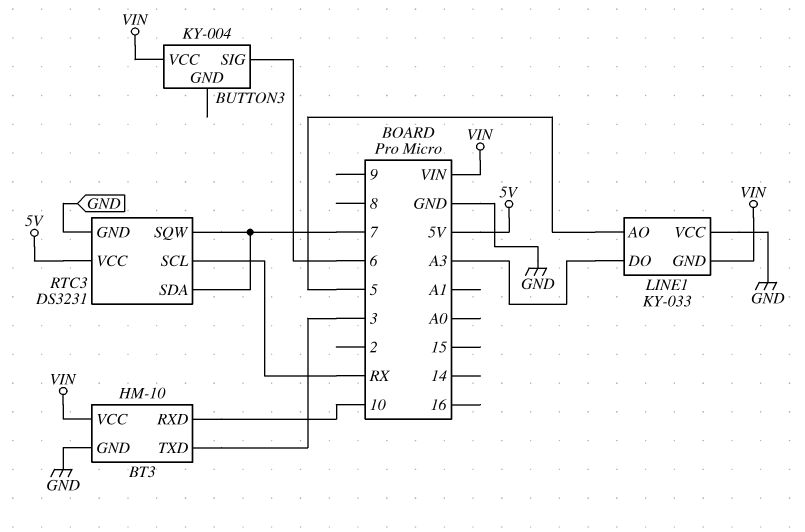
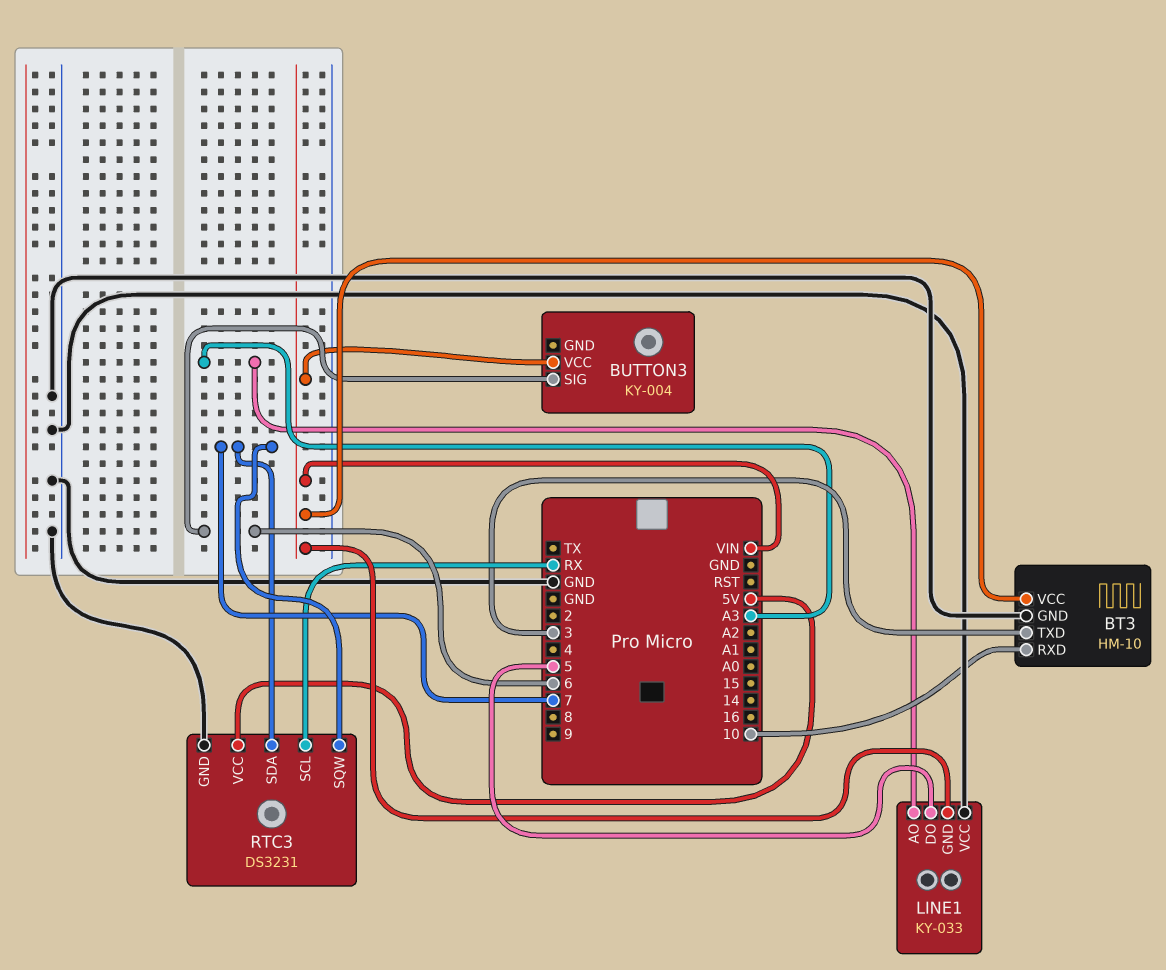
LINE1 pin AO: 5 -> A3
LINE1 pin DO: A3 -> 5

